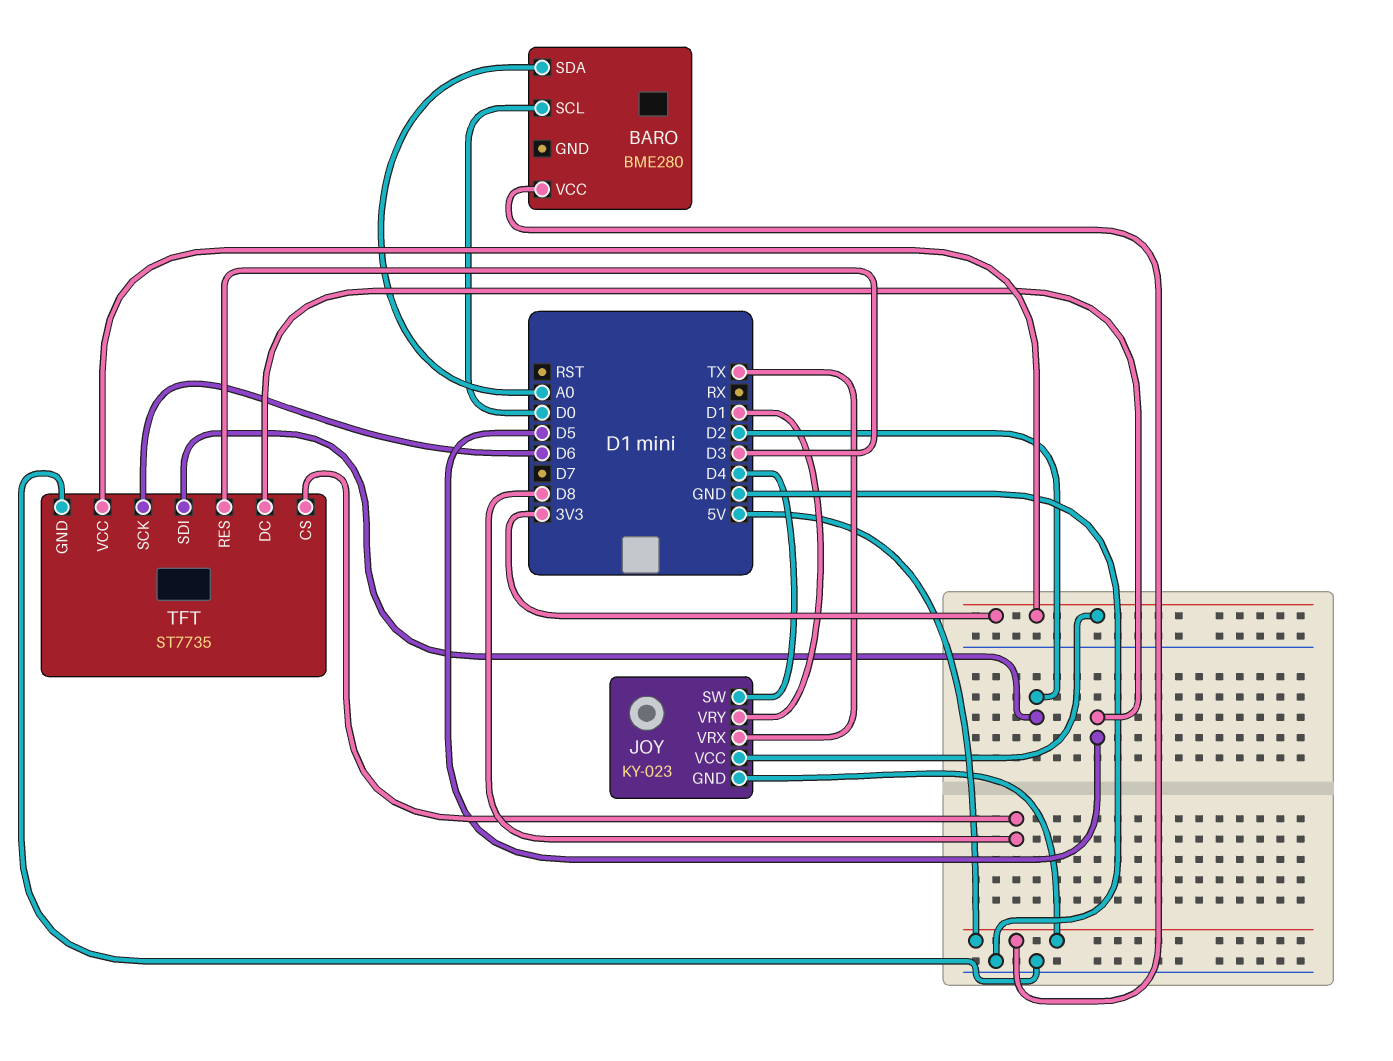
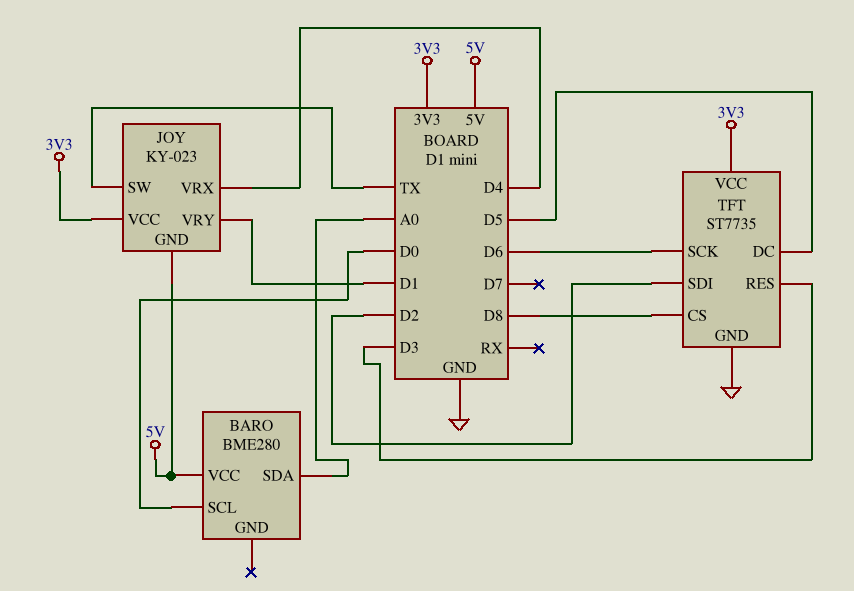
JOY pin SW: D4 -> TX
JOY pin VRX: TX -> D4

